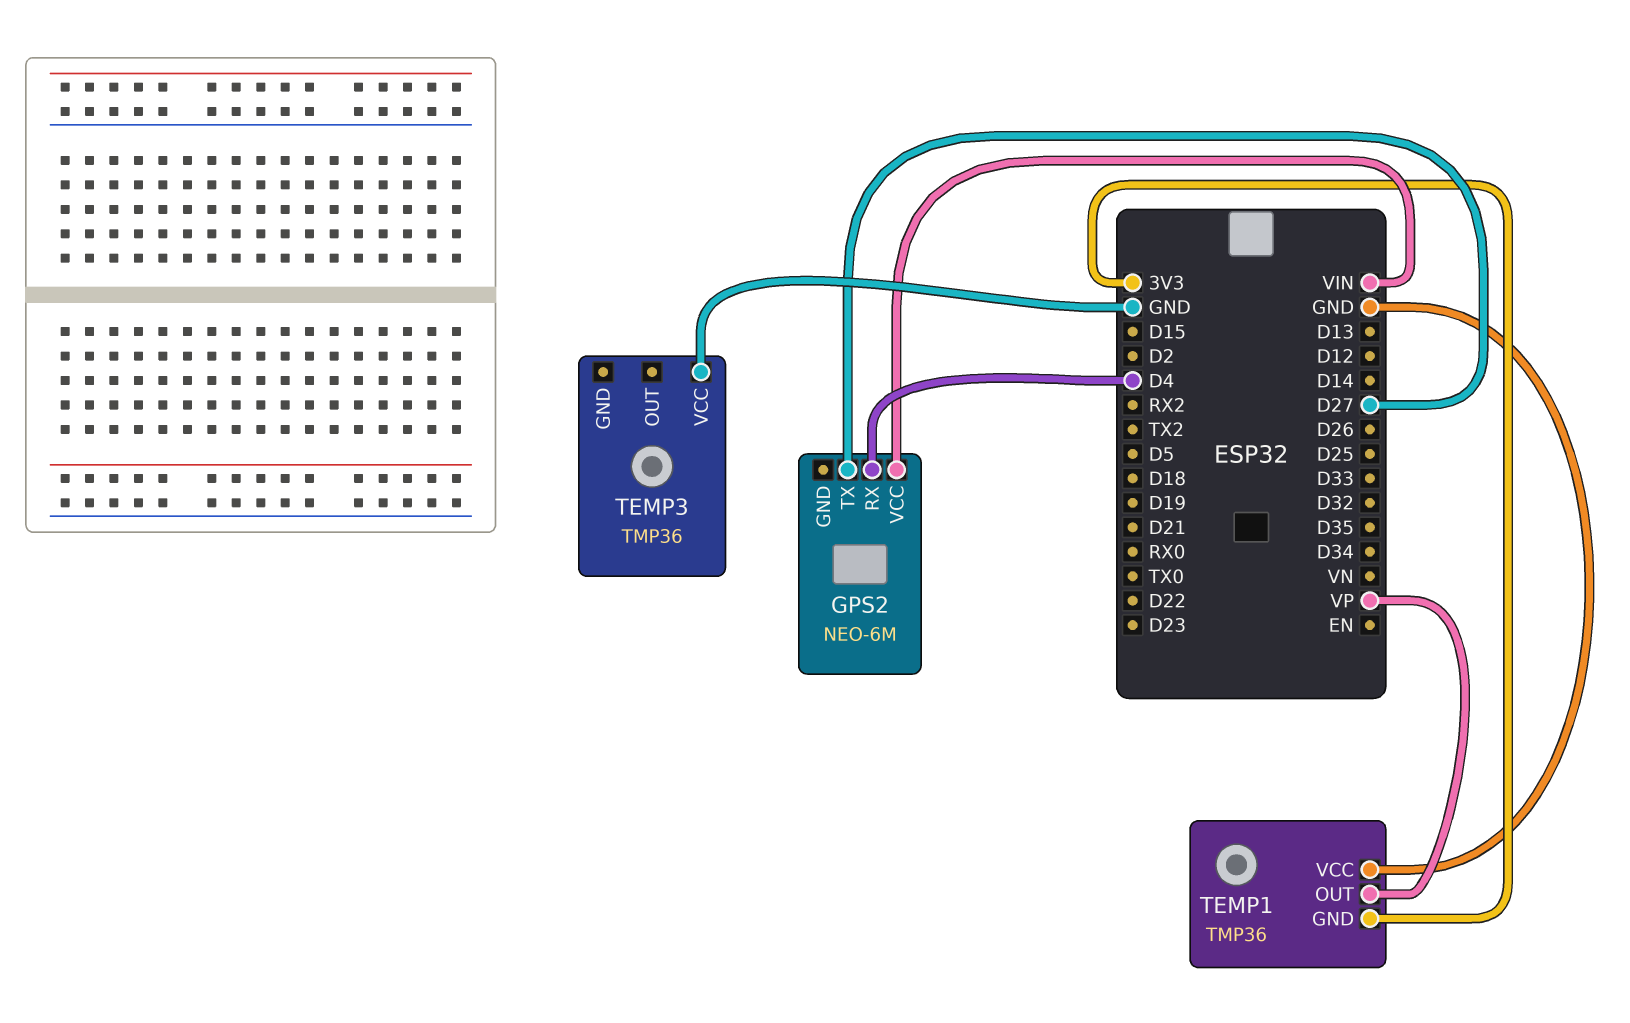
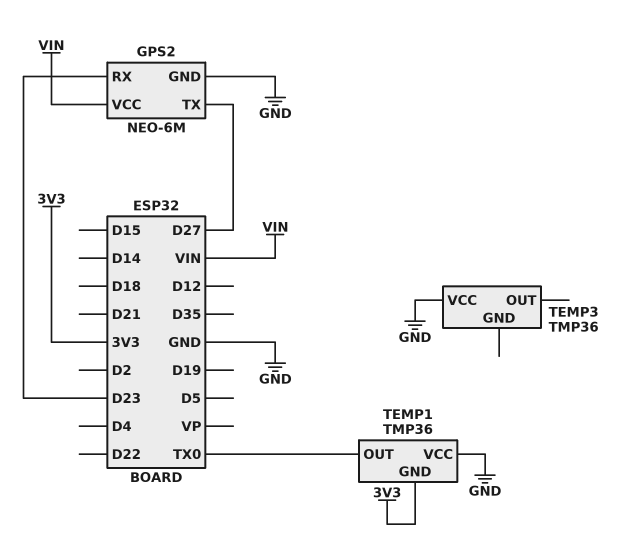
GPS2 pin GND: none -> GND
GPS2 pin RX: D4 -> D23
TEMP1 pin OUT: VP -> TX0

